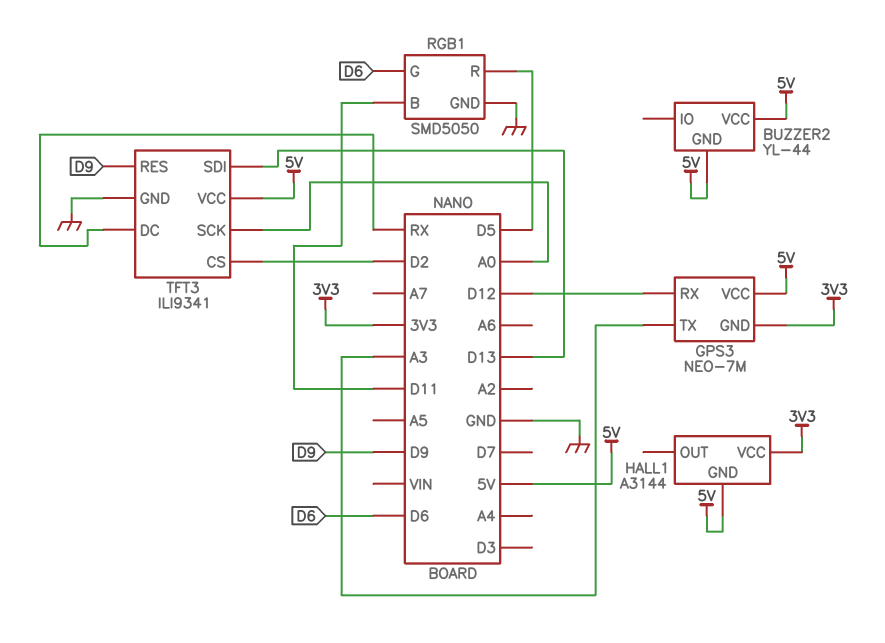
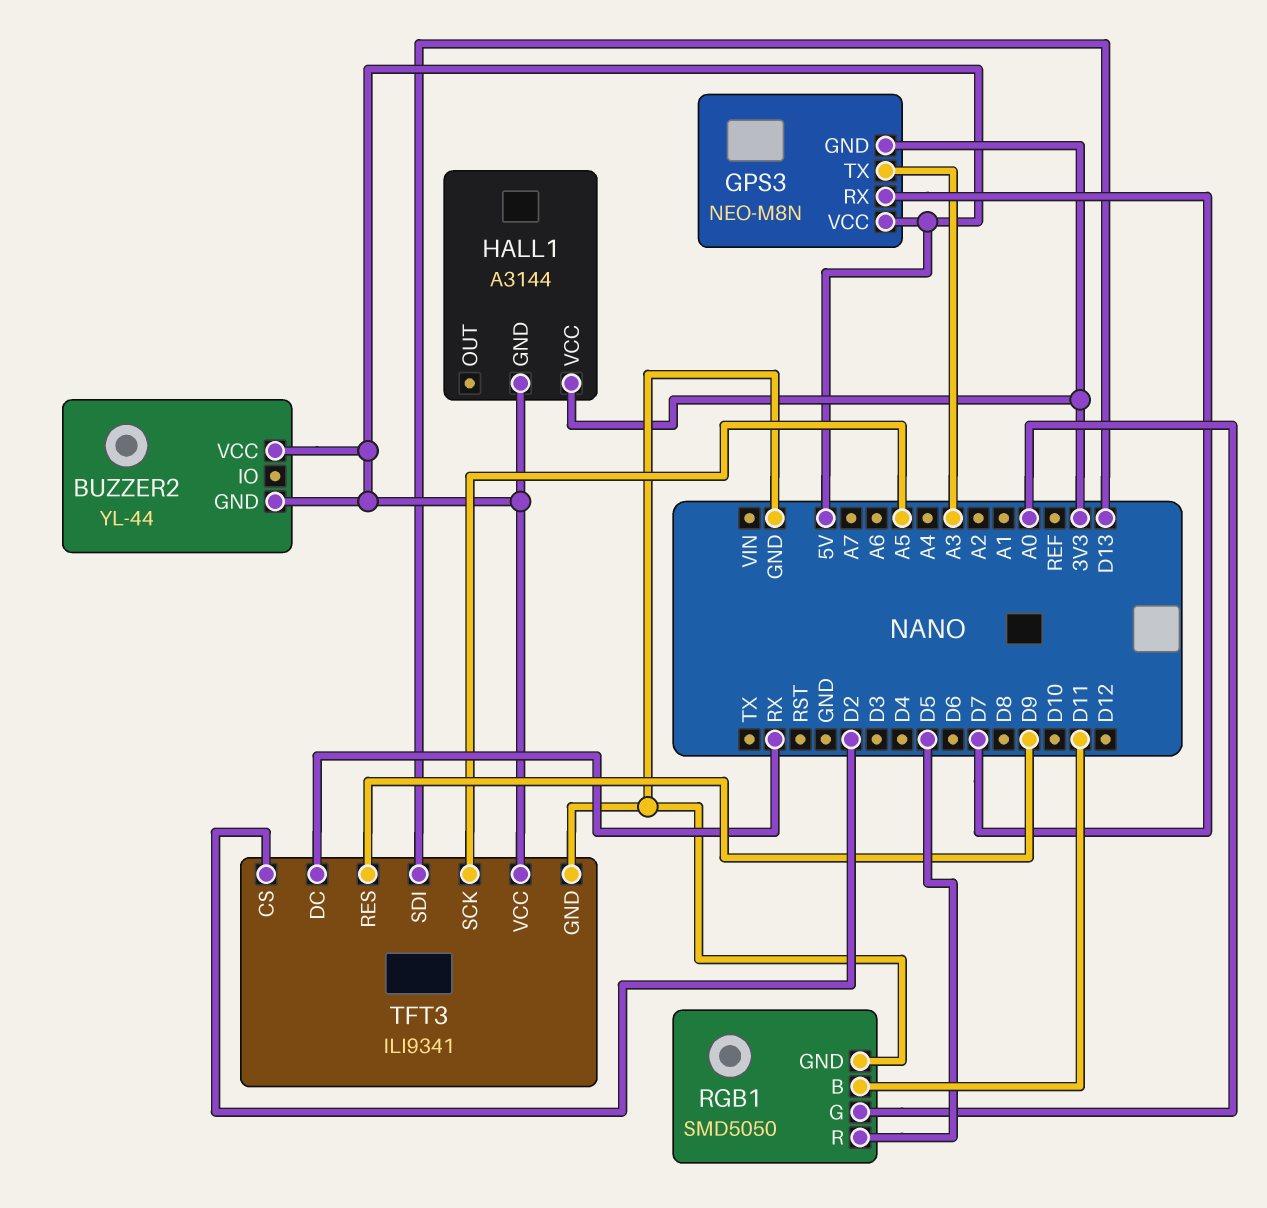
GPS3: NEO-7M -> NEO-M8N
GPS3 pin RX: D12 -> D7
RGB1 pin G: D6 -> A0
TFT3 pin SCK: A0 -> A5

